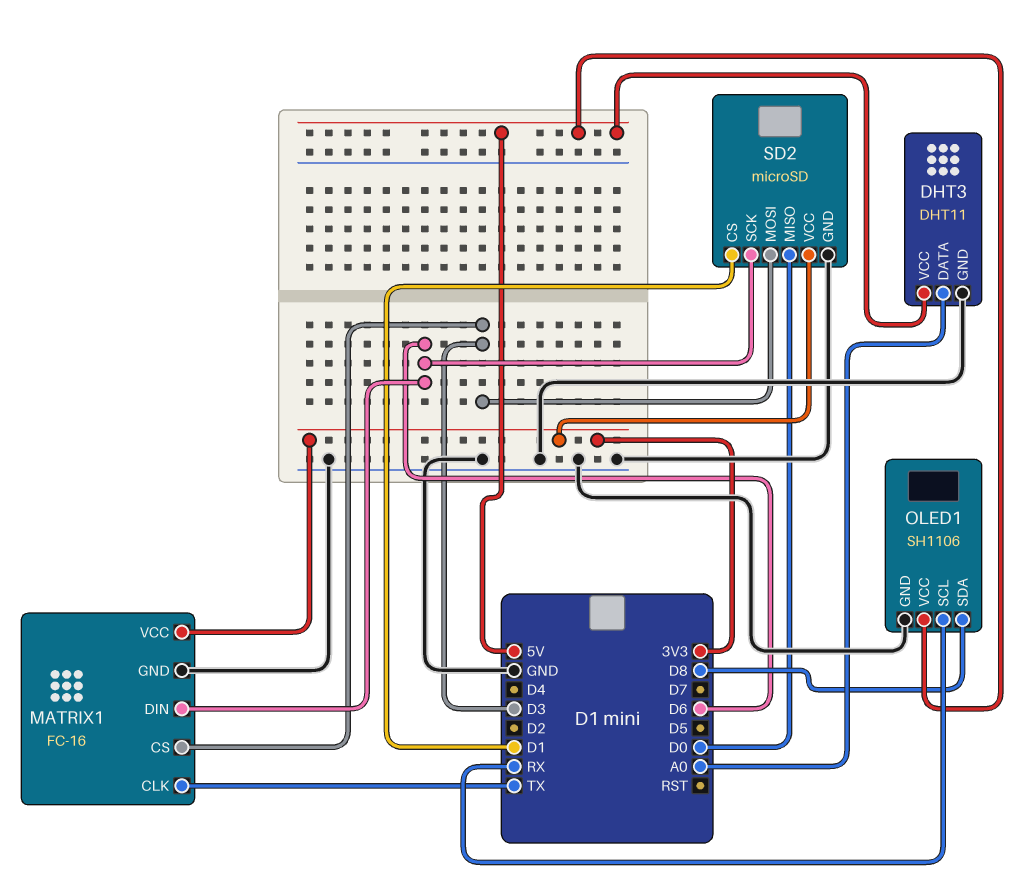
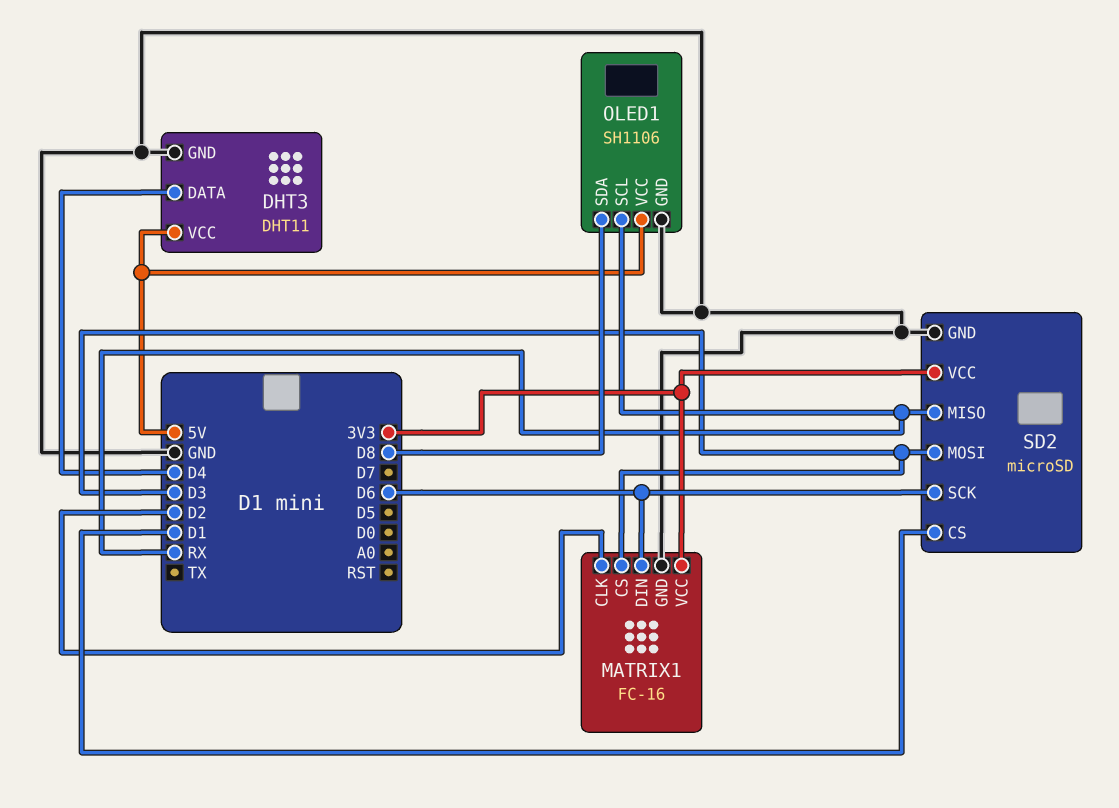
DHT3 pin DATA: A0 -> D4
MATRIX1 pin CLK: TX -> D2
SD2 pin MISO: D0 -> RX

